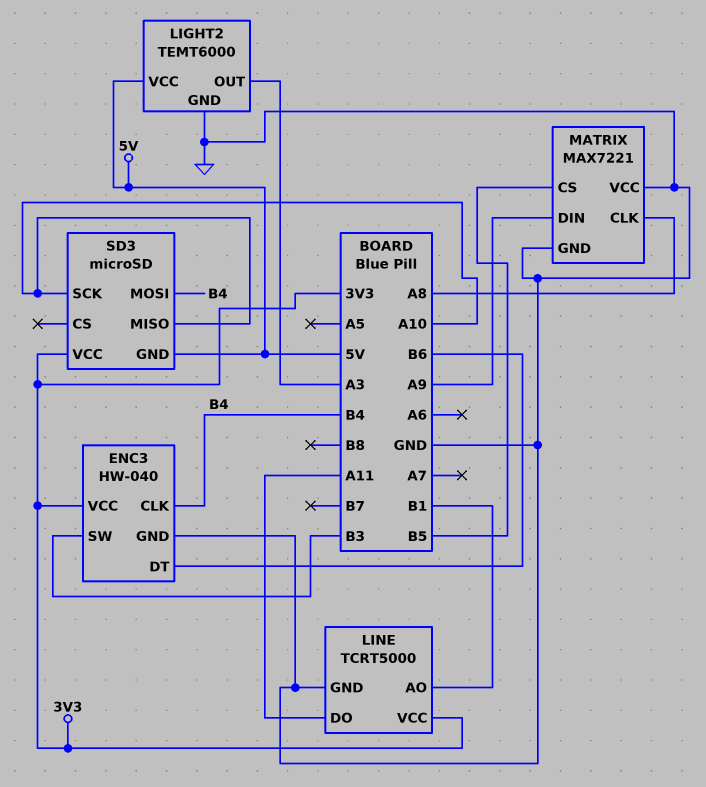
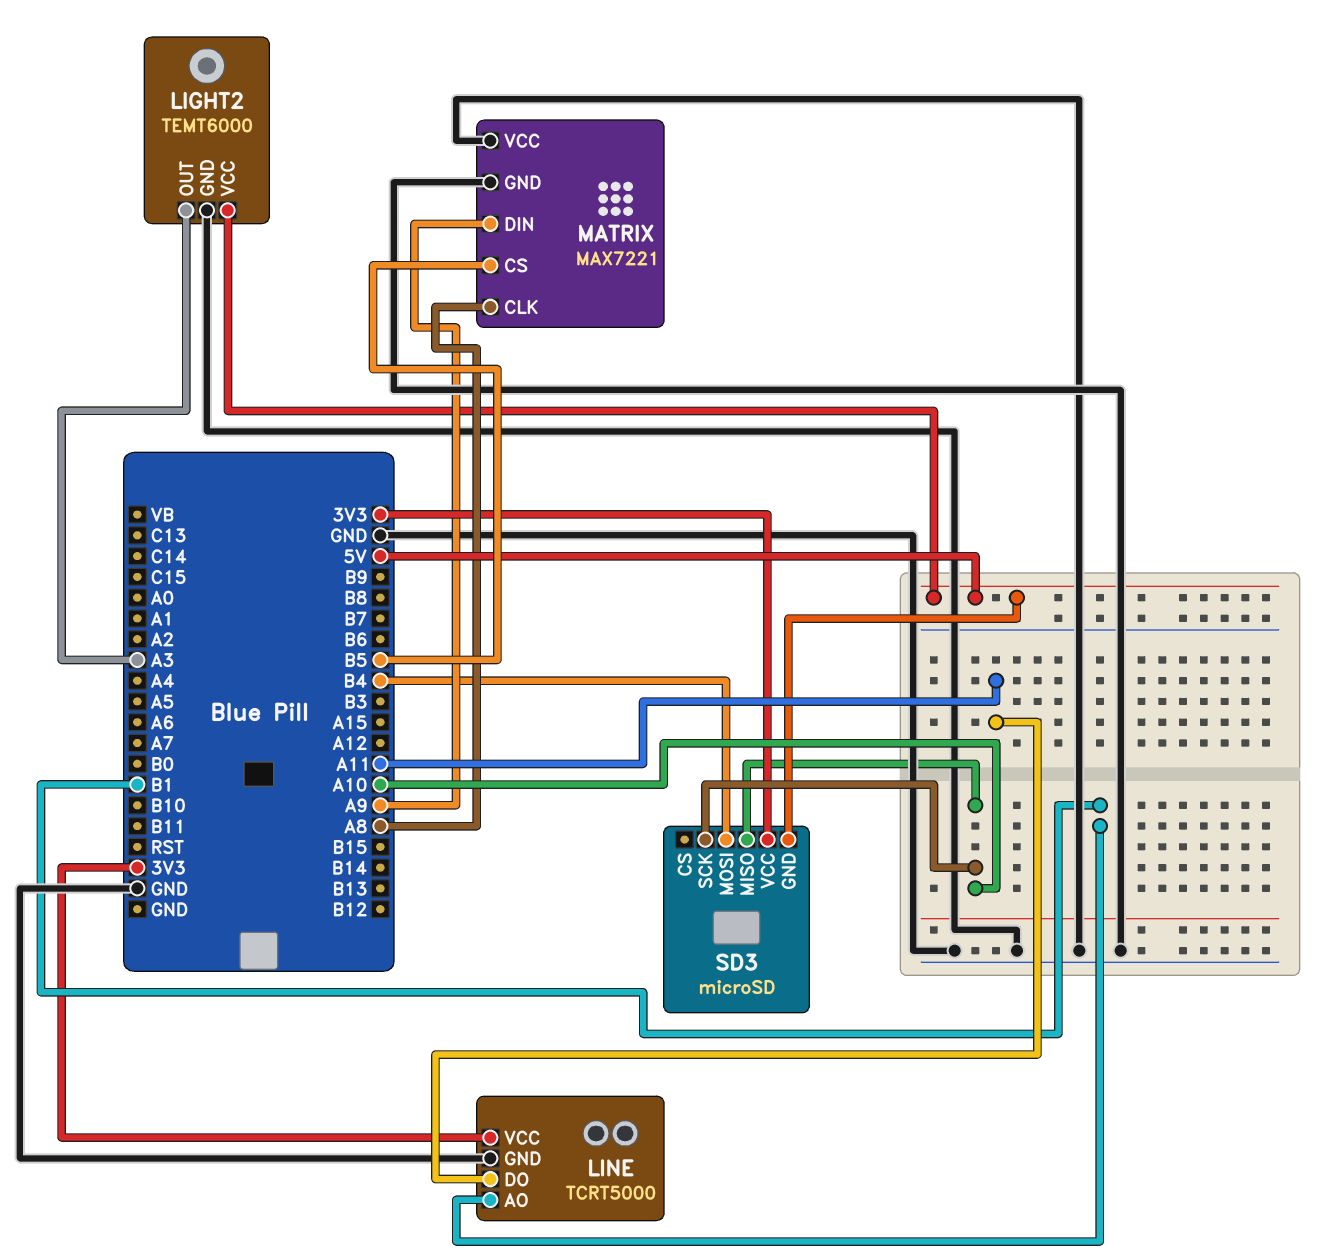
ENC3: HW-040 -> none
ENC3 pin CLK: B4 -> none
ENC3 pin DT: B6 -> none
ENC3 pin GND: GND -> none
ENC3 pin SW: B3 -> none
ENC3 pin VCC: 3V3 -> none

